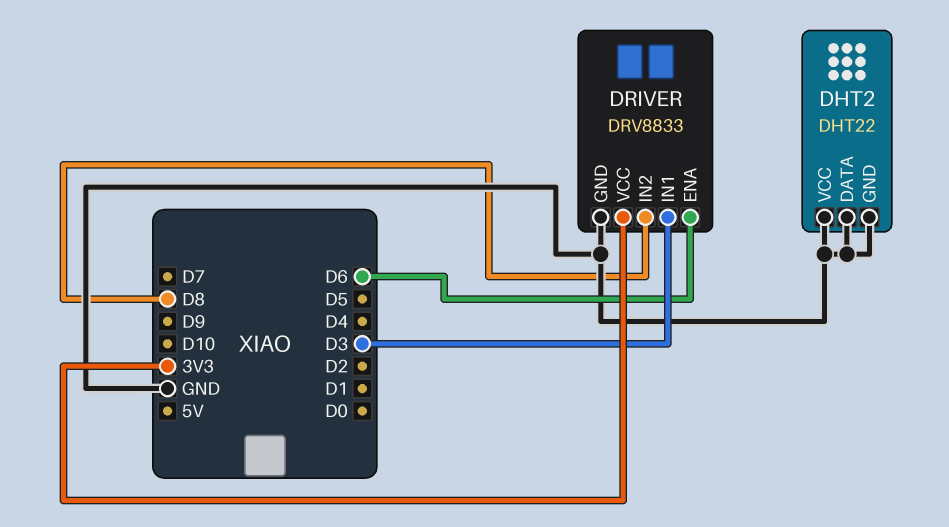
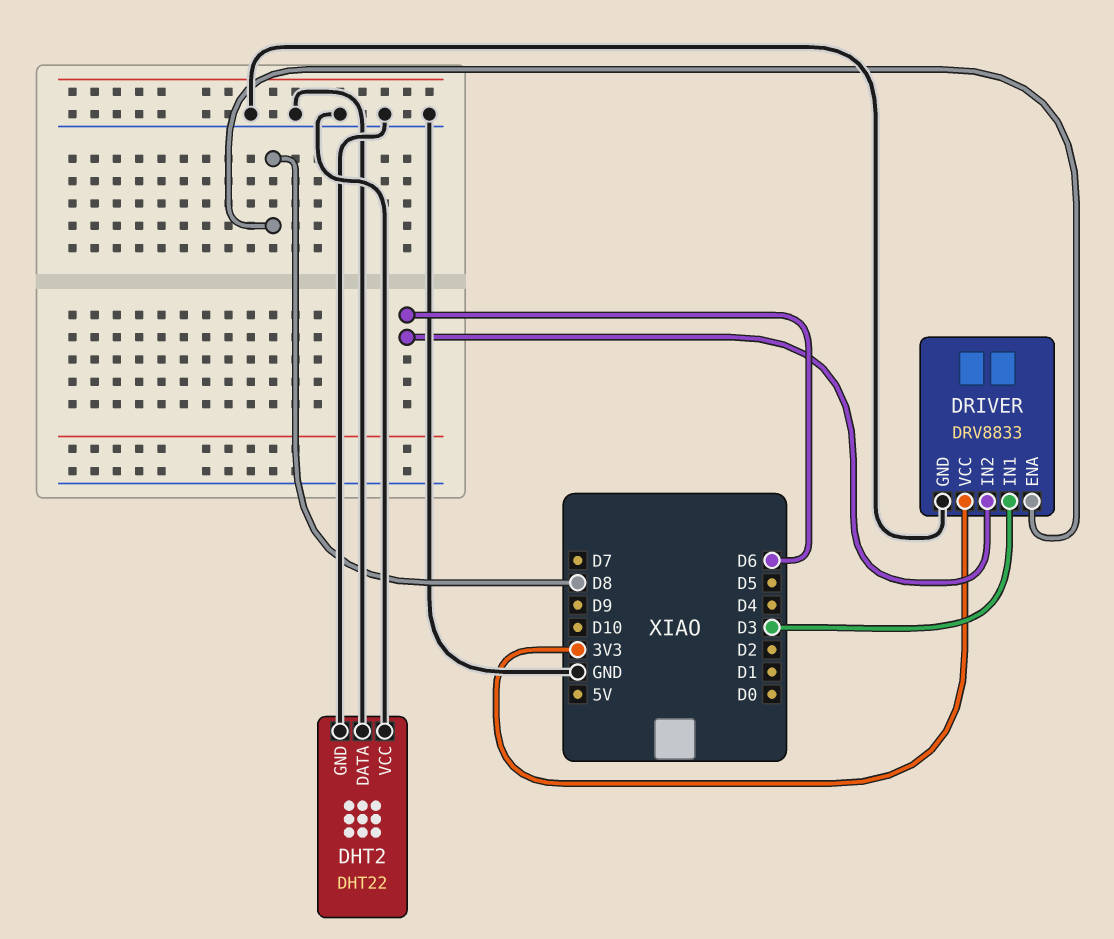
DRIVER pin ENA: D6 -> D8
DRIVER pin IN2: D8 -> D6

